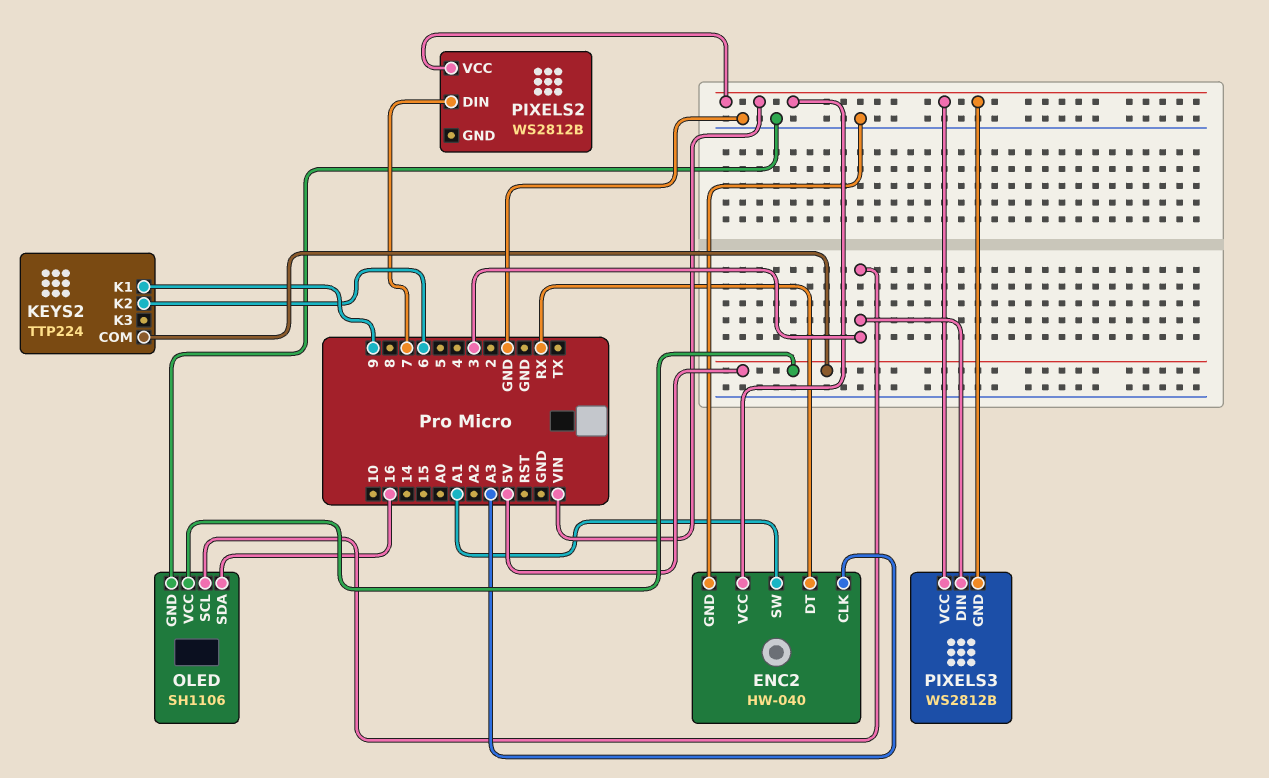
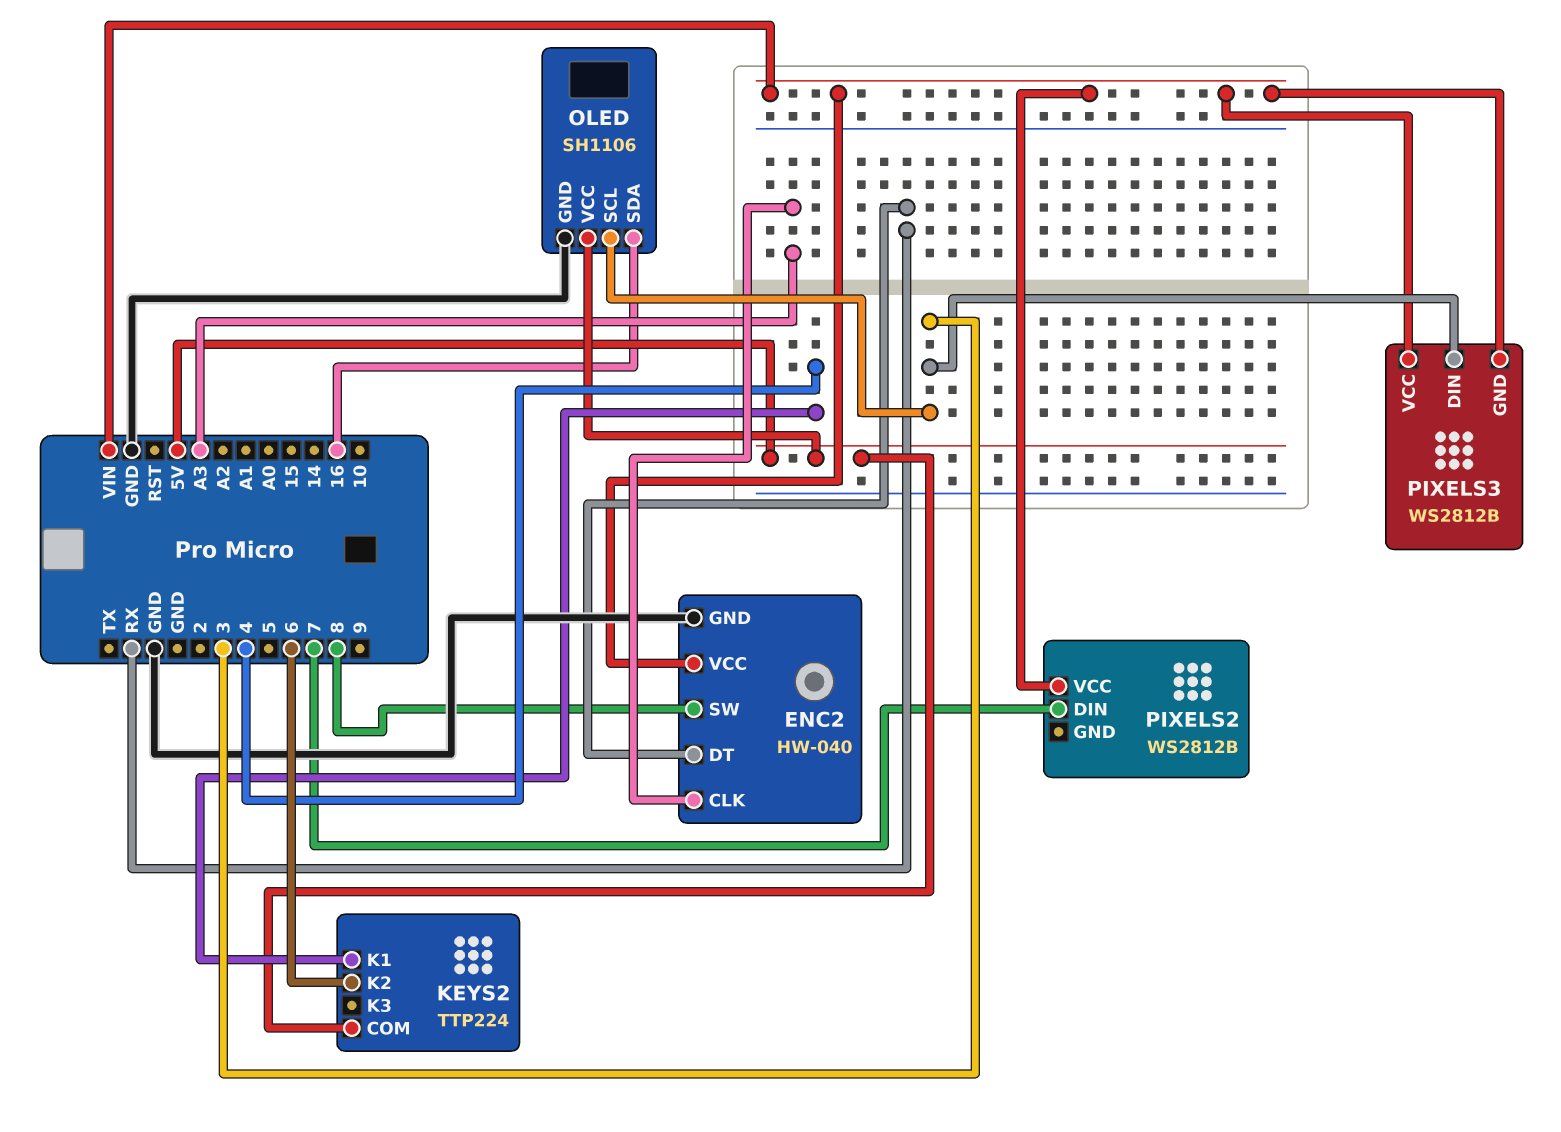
ENC2 pin SW: A1 -> 8
KEYS2 pin K1: 9 -> 4

